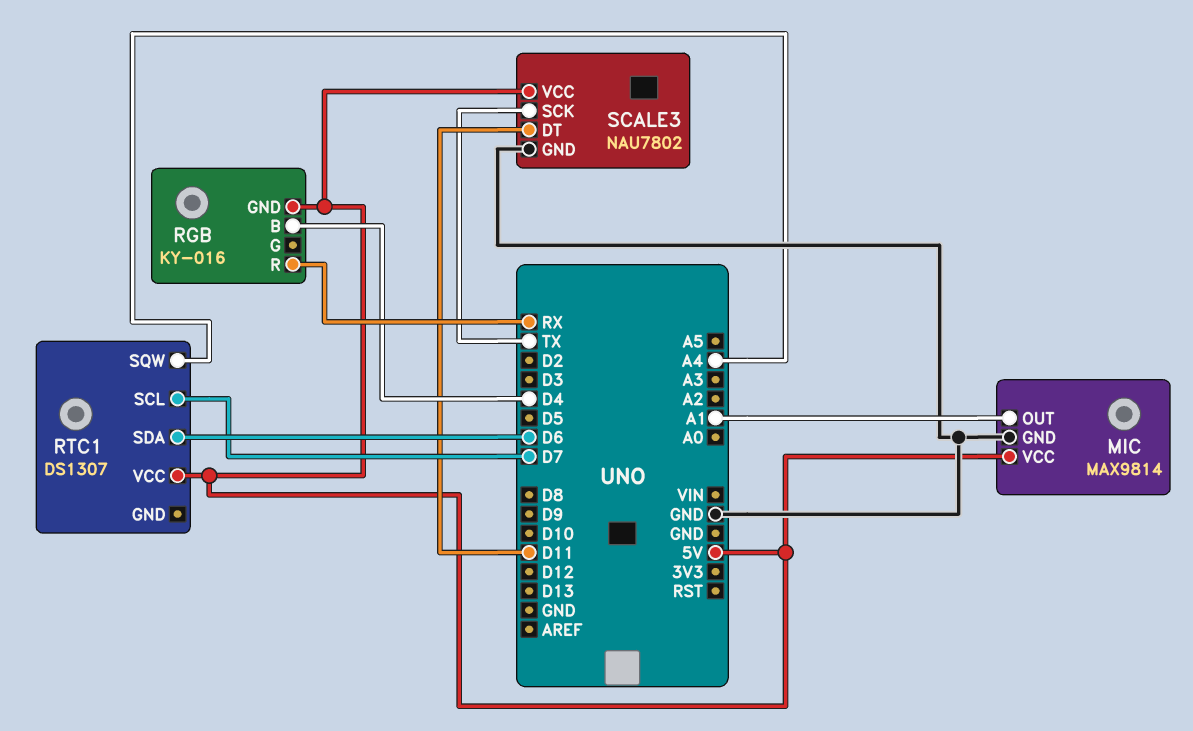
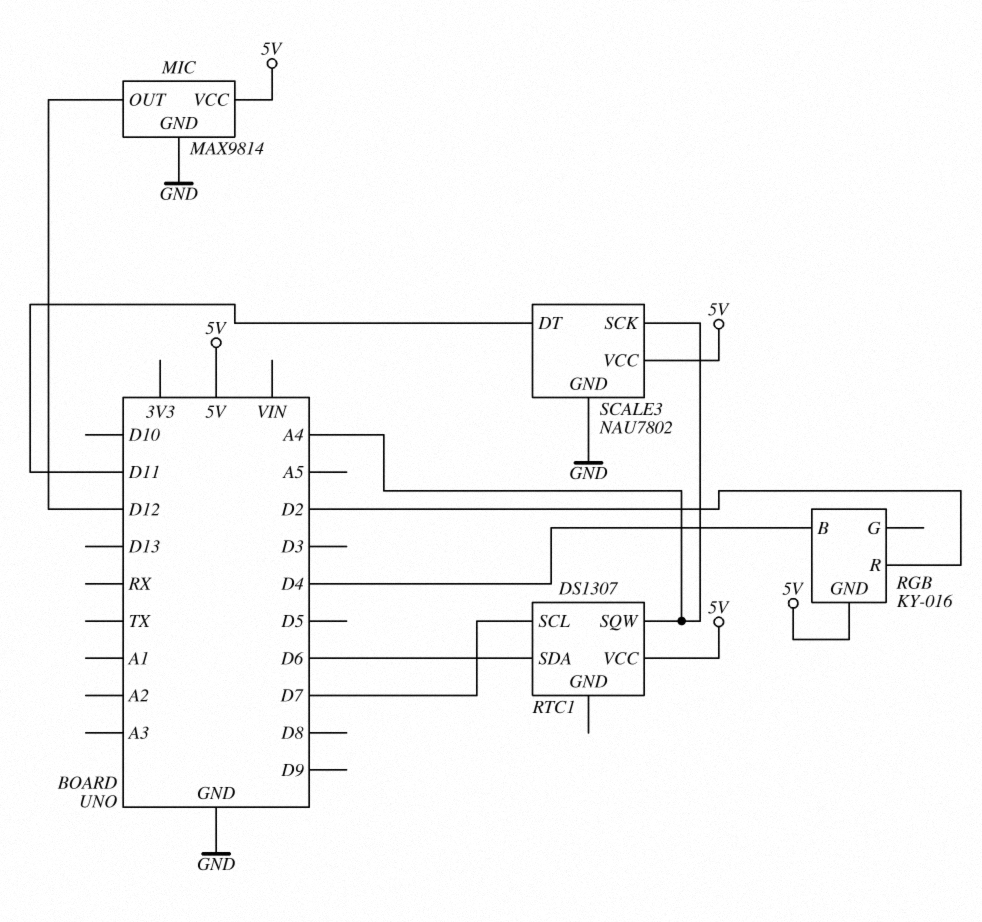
MIC pin OUT: A1 -> D12
RGB pin R: RX -> D2
SCALE3 pin SCK: TX -> A4

